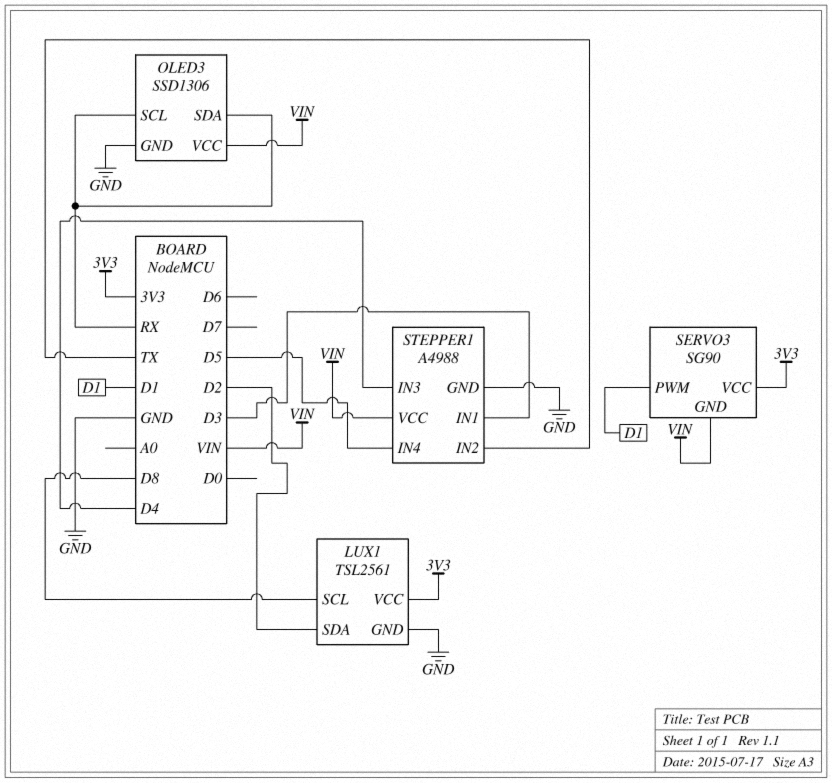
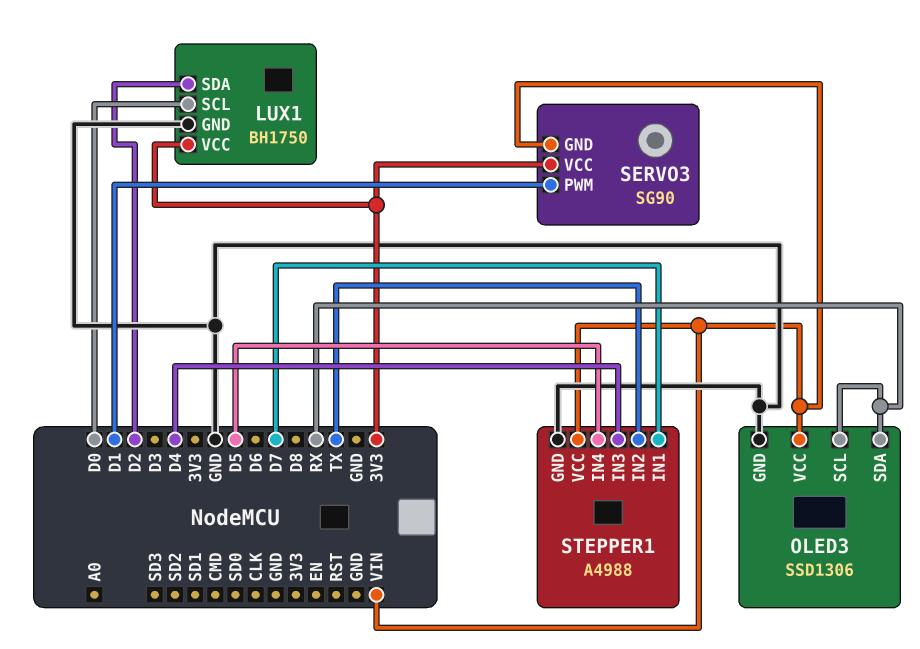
LUX1: TSL2561 -> BH1750
LUX1 pin SCL: D8 -> D0
STEPPER1 pin IN1: D3 -> D7

